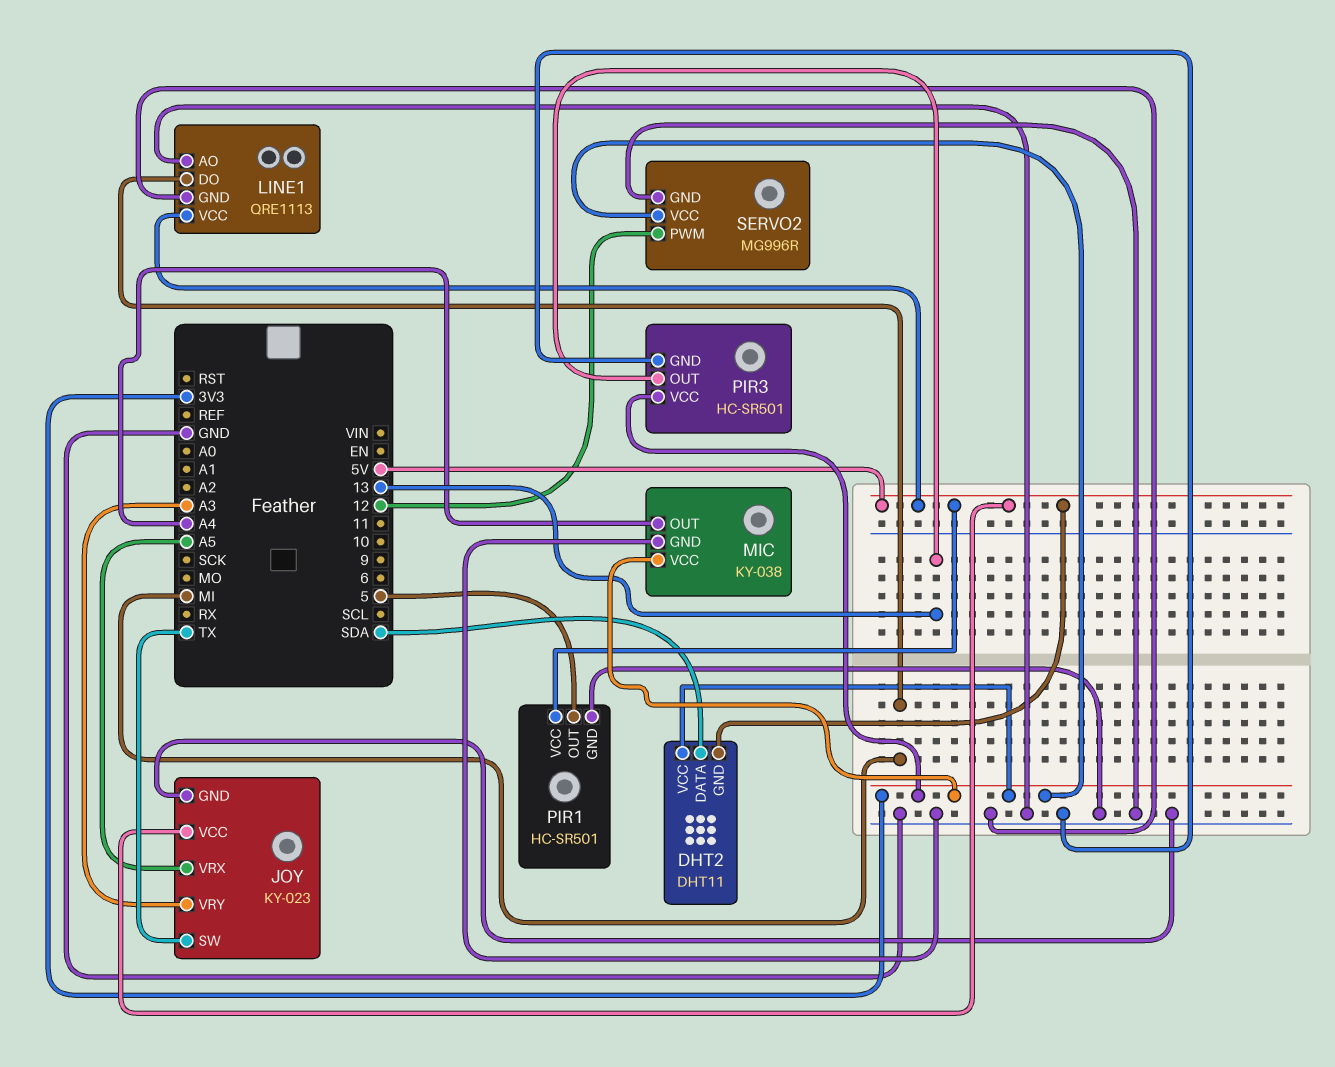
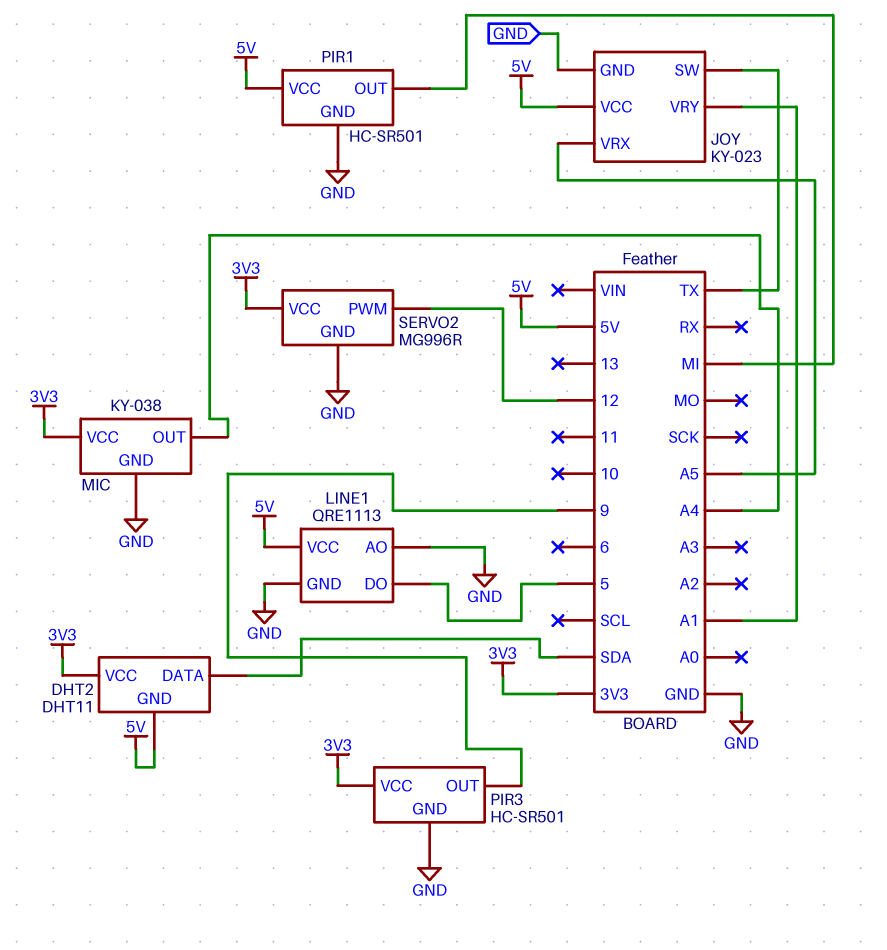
JOY pin VRY: A3 -> A1
LINE1 pin DO: MI -> 5
PIR1 pin OUT: 5 -> MI
PIR3 pin OUT: 13 -> 9

